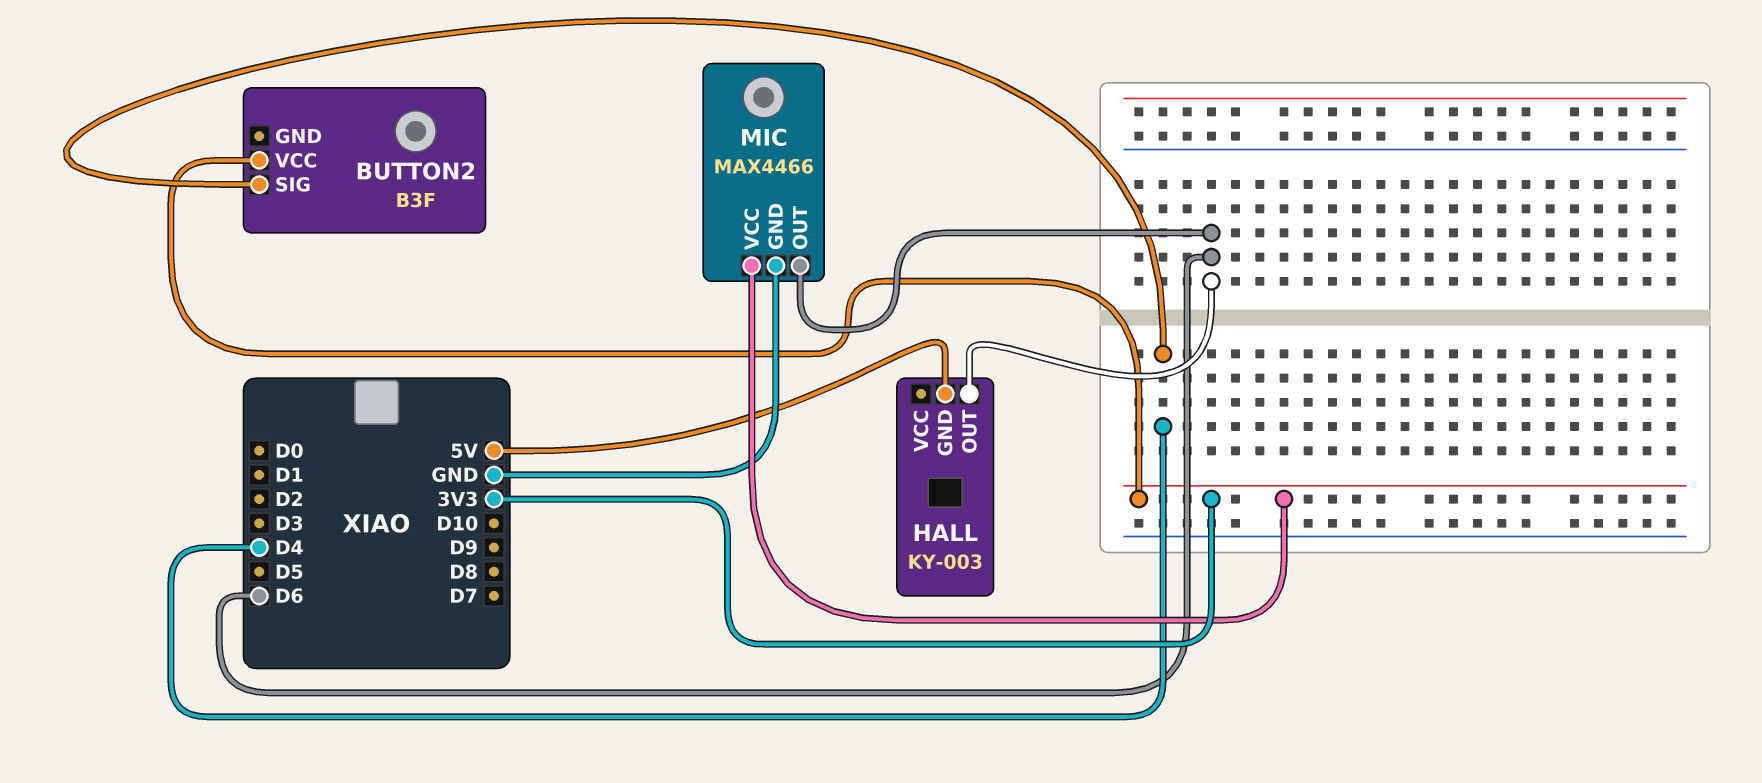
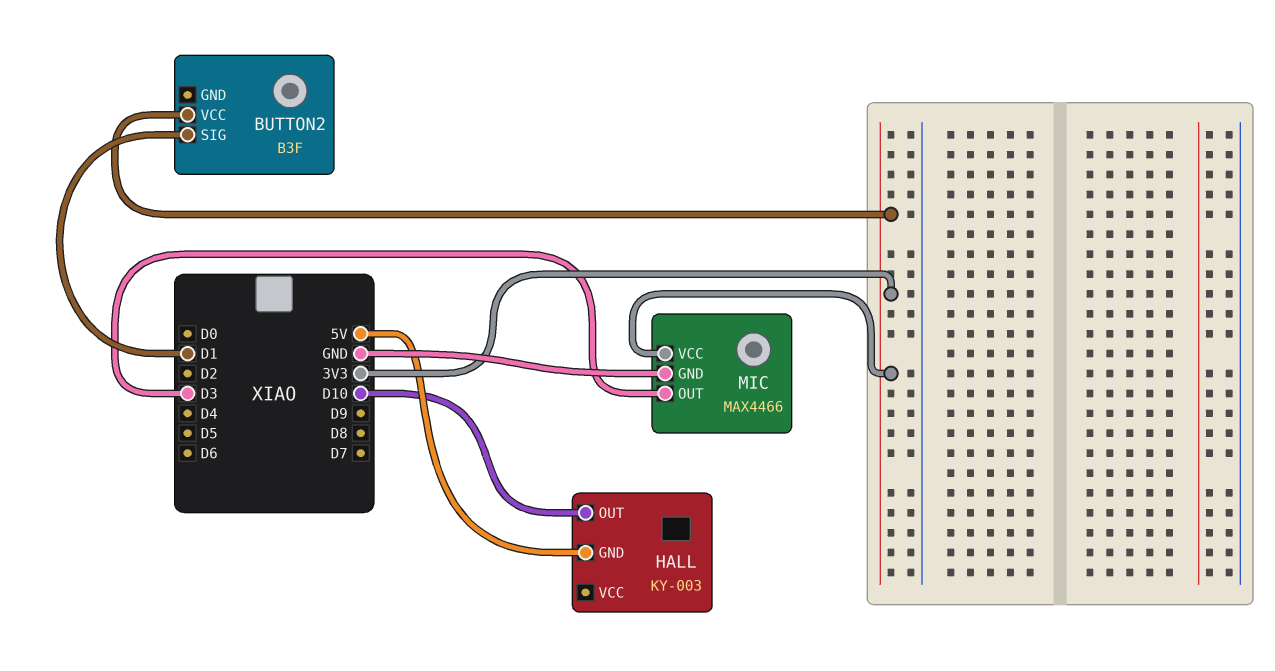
BUTTON2 pin SIG: D4 -> D1
HALL pin OUT: D6 -> D10
MIC pin OUT: D6 -> D3

